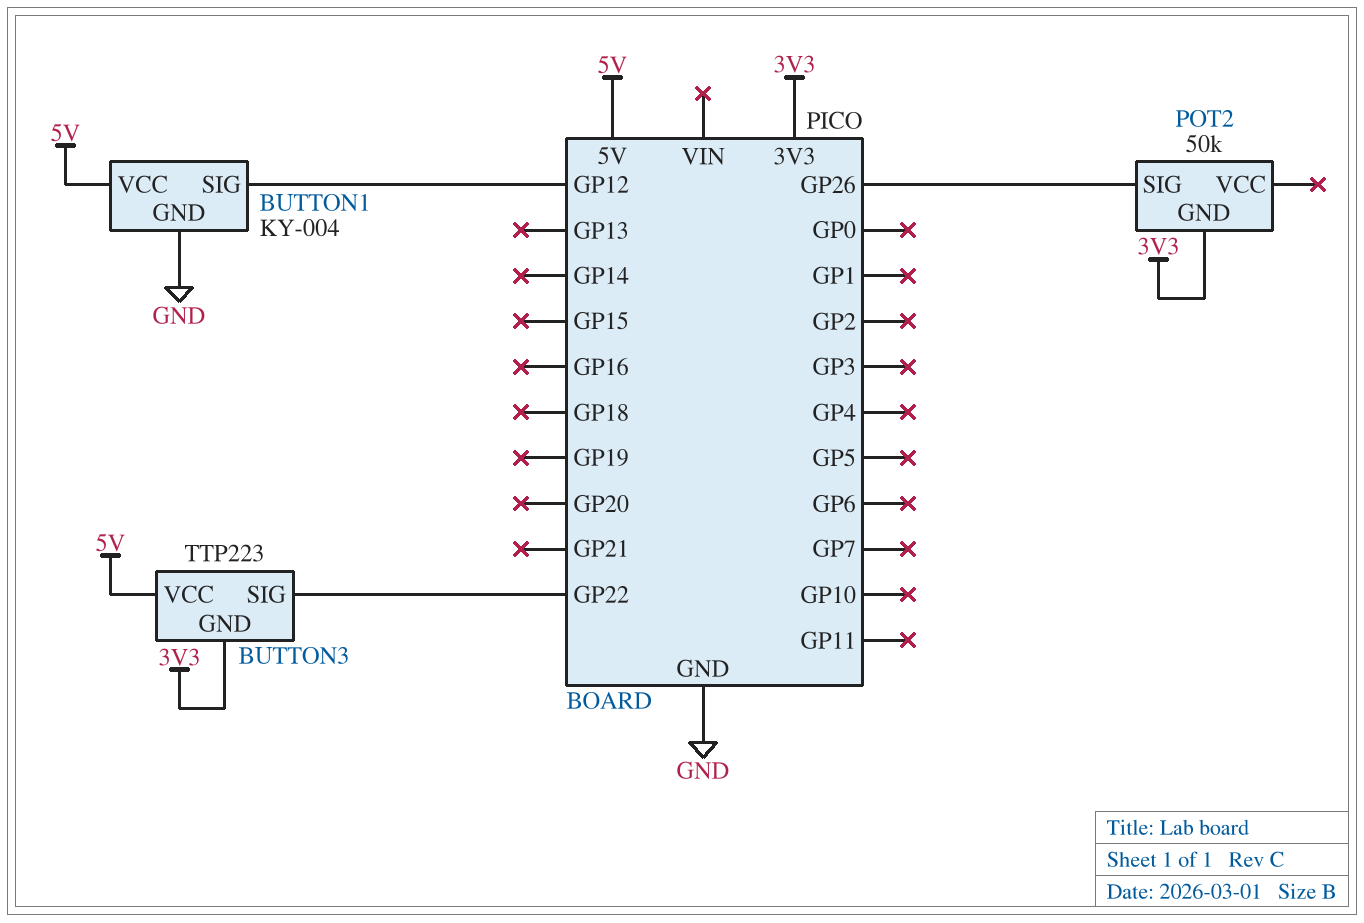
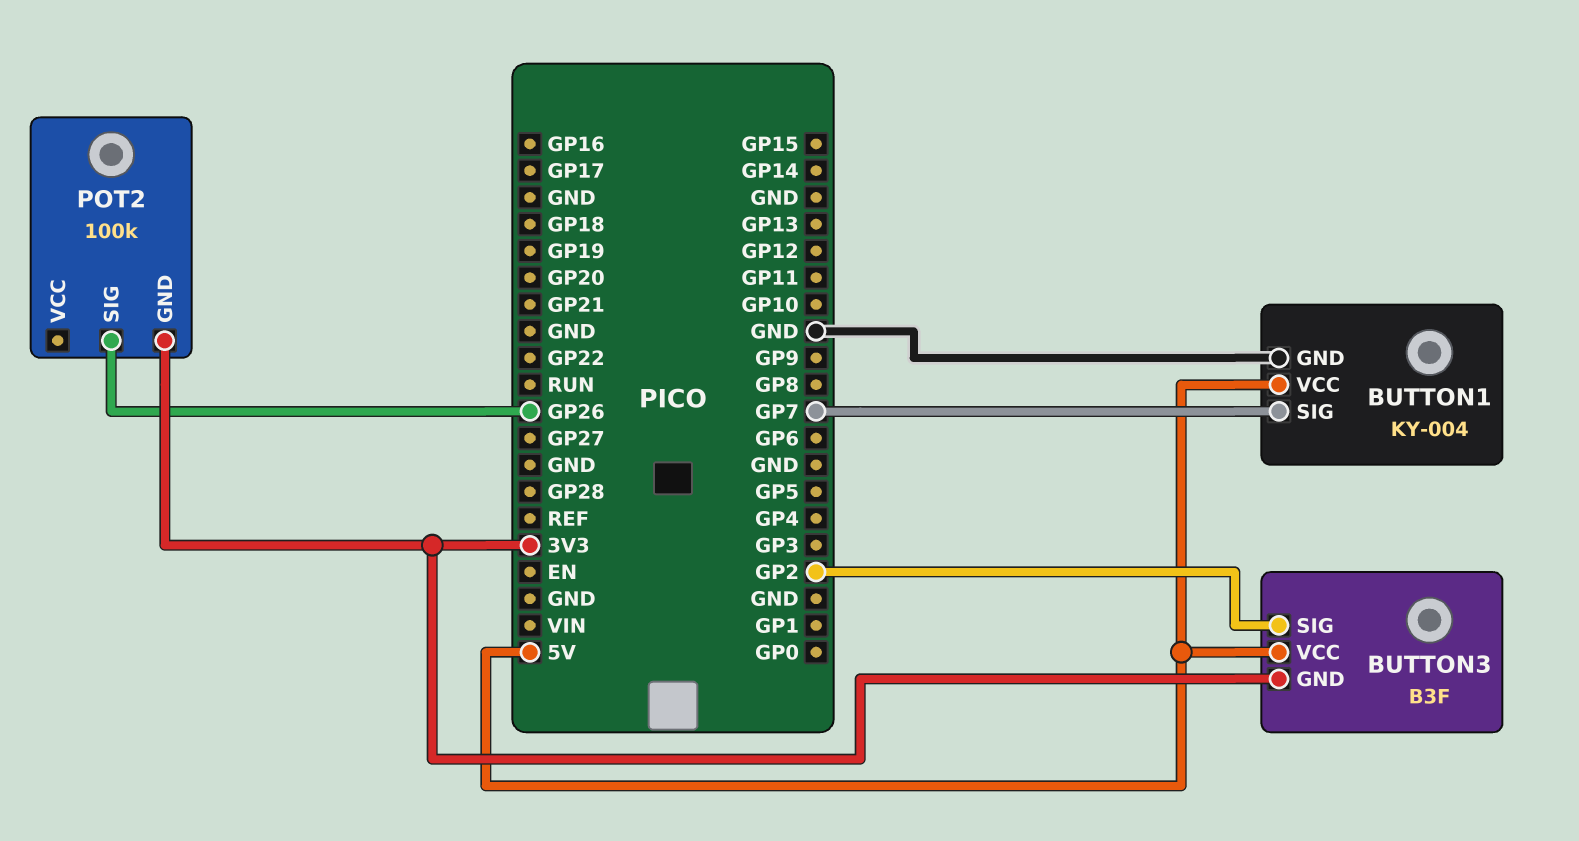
BUTTON1 pin SIG: GP12 -> GP7
BUTTON3: TTP223 -> B3F
BUTTON3 pin SIG: GP22 -> GP2
POT2: 50k -> 100k

